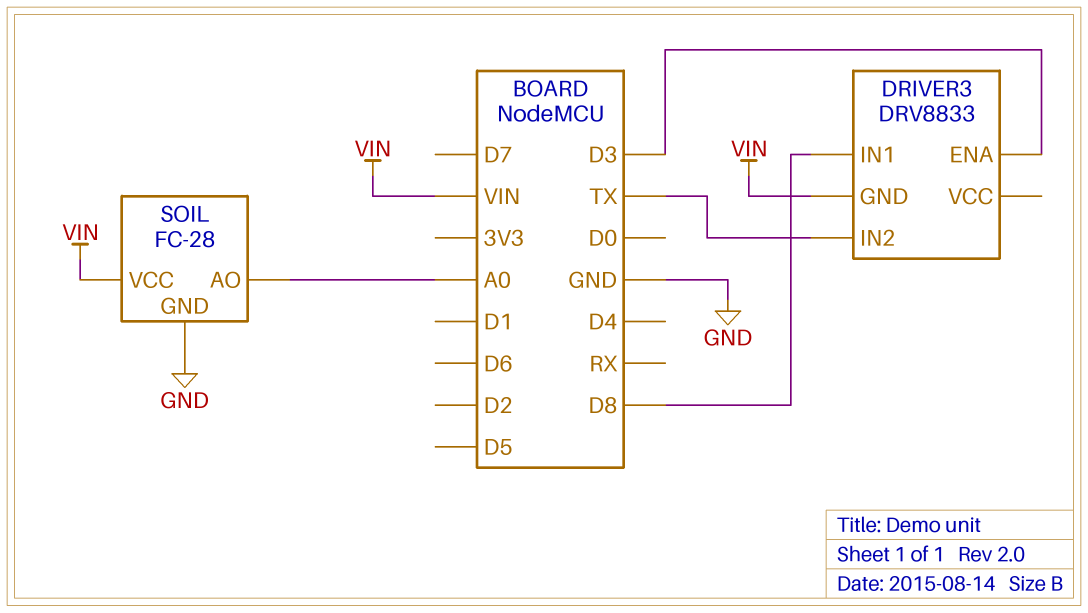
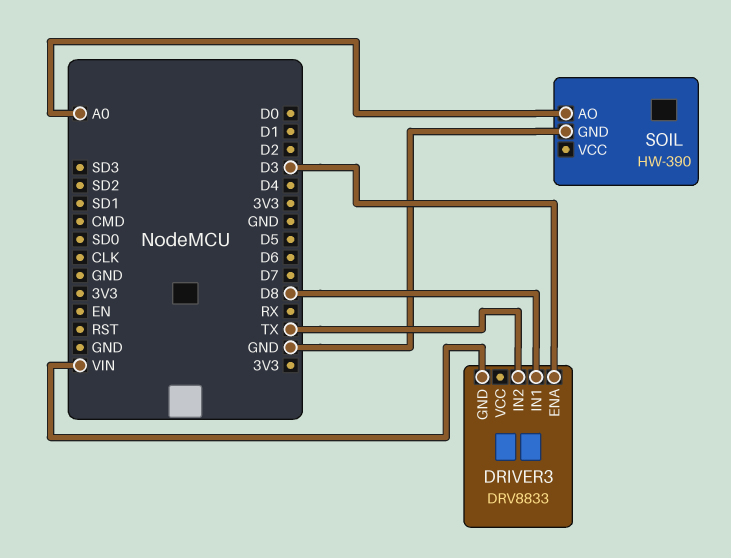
SOIL: FC-28 -> HW-390
SOIL pin VCC: VIN -> none

